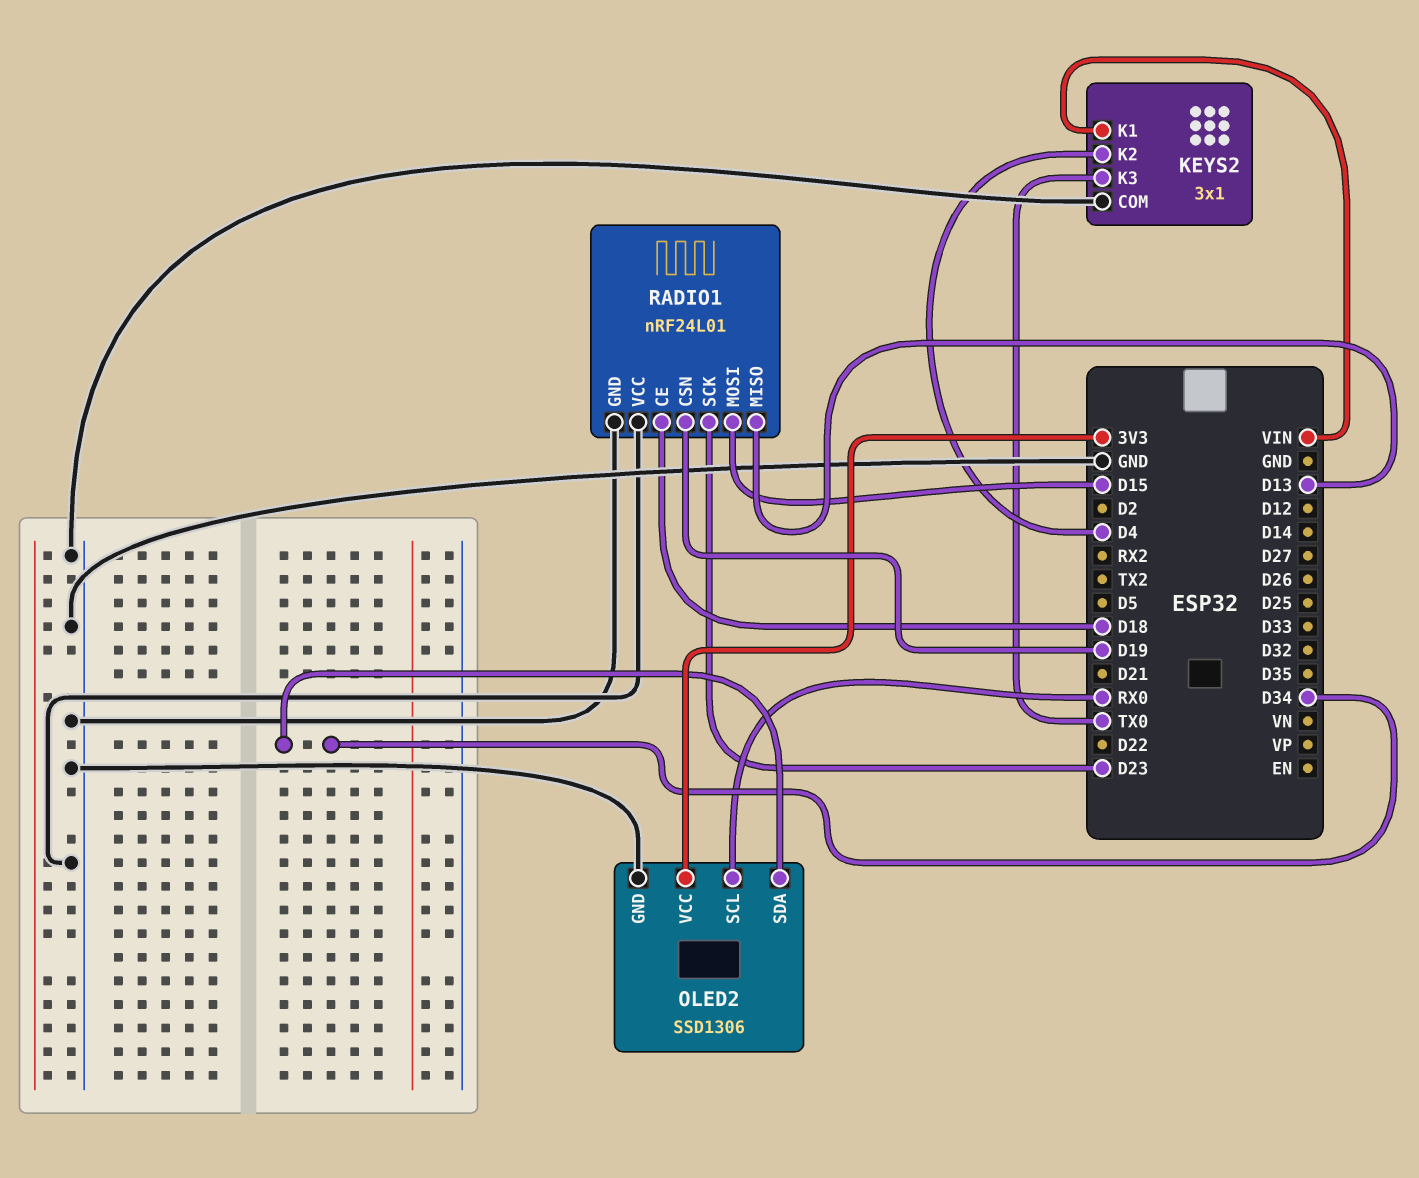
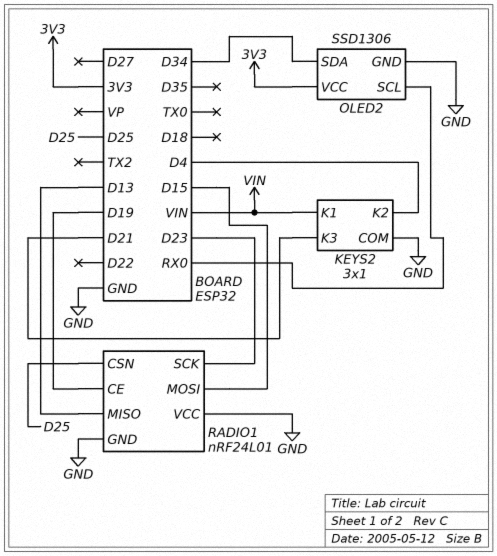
KEYS2 pin K3: TX0 -> D21
RADIO1 pin CE: D18 -> D19
RADIO1 pin CSN: D19 -> D25

